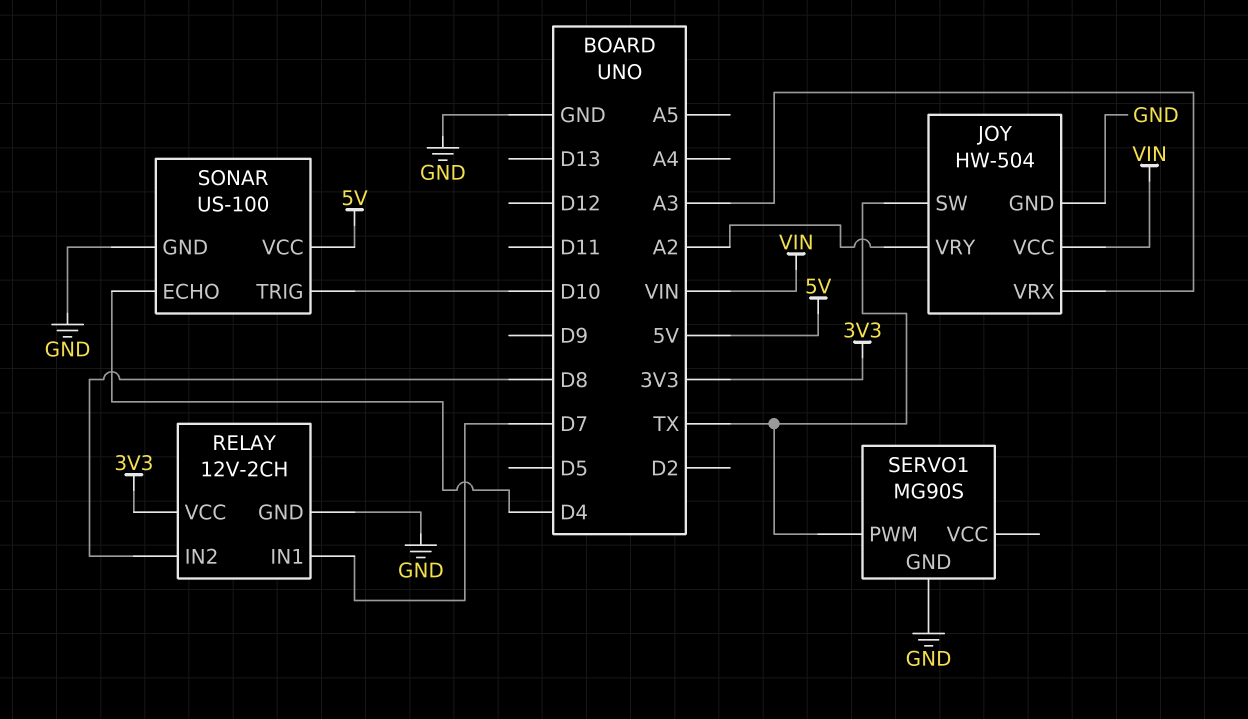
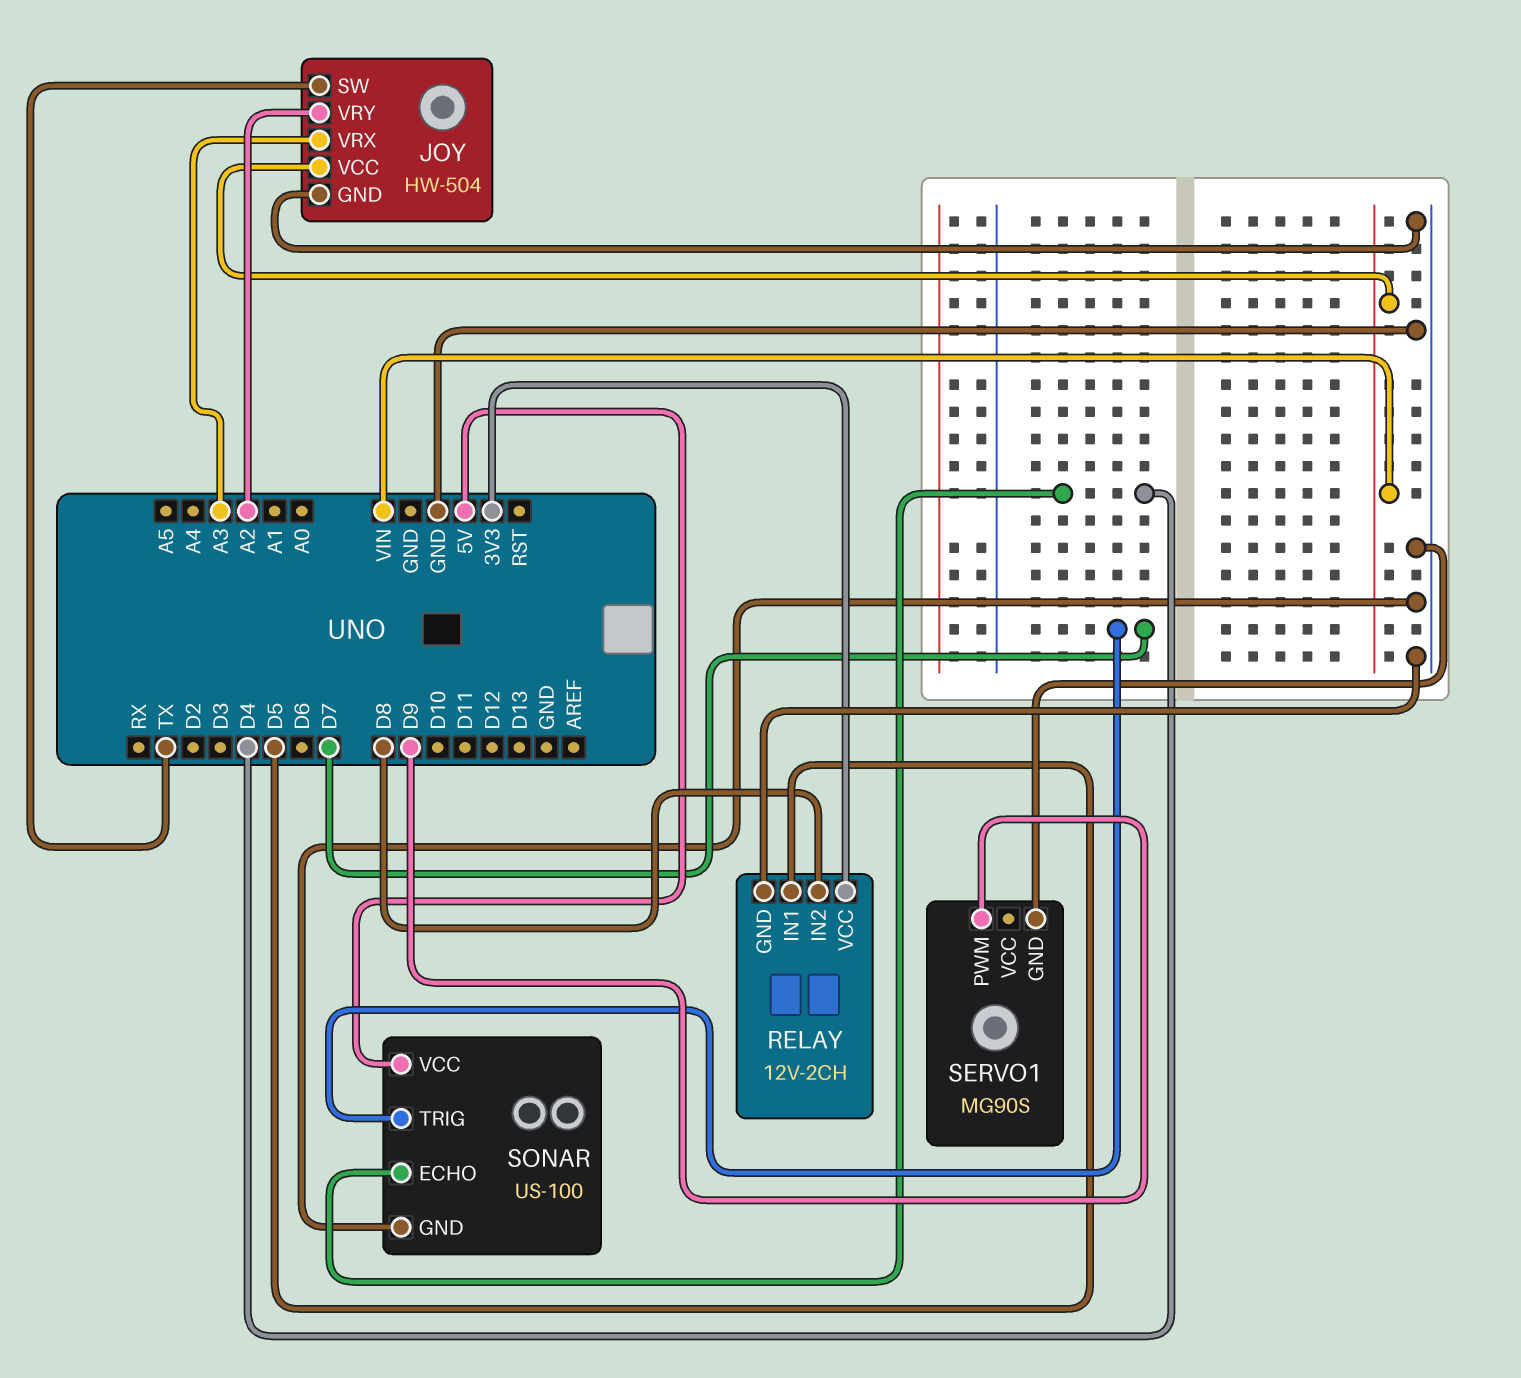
RELAY pin IN1: D7 -> D5
SERVO1 pin PWM: TX -> D9
SONAR pin TRIG: D10 -> D7

